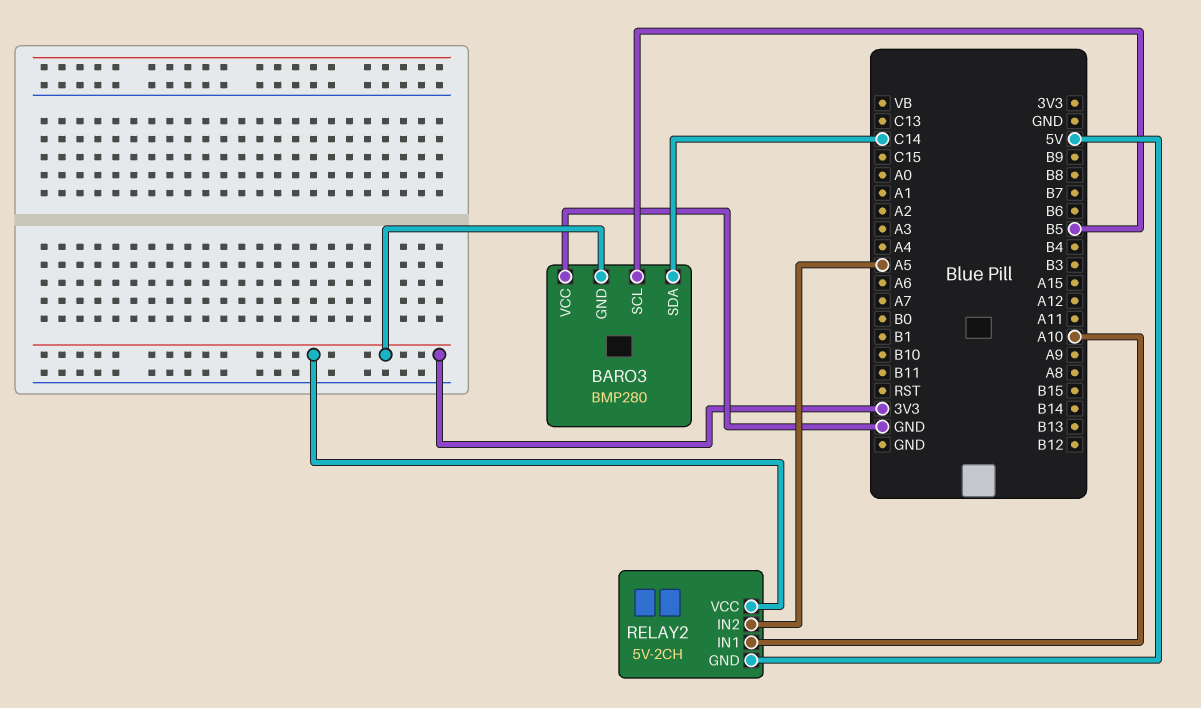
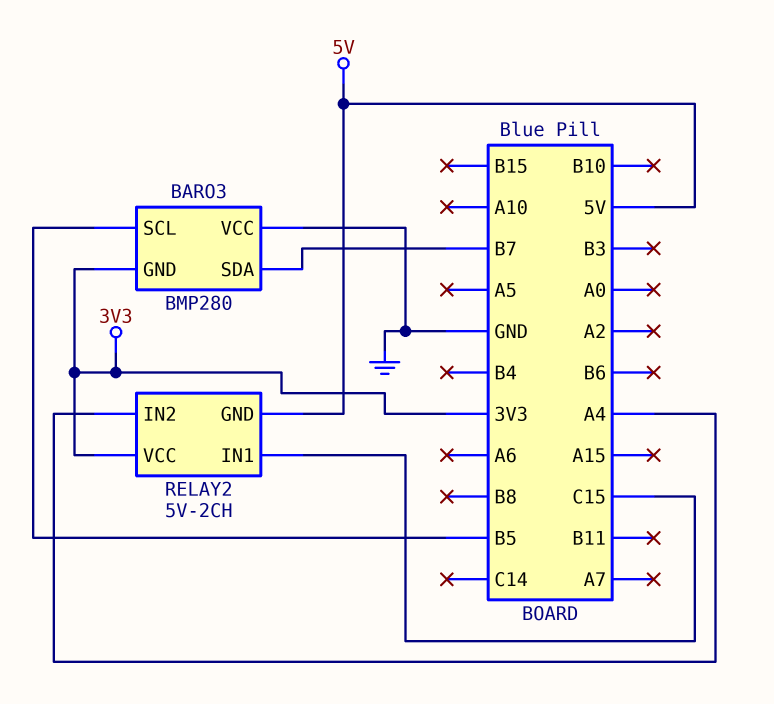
BARO3 pin SDA: C14 -> B7
RELAY2 pin IN1: A10 -> C15
RELAY2 pin IN2: A5 -> A4

